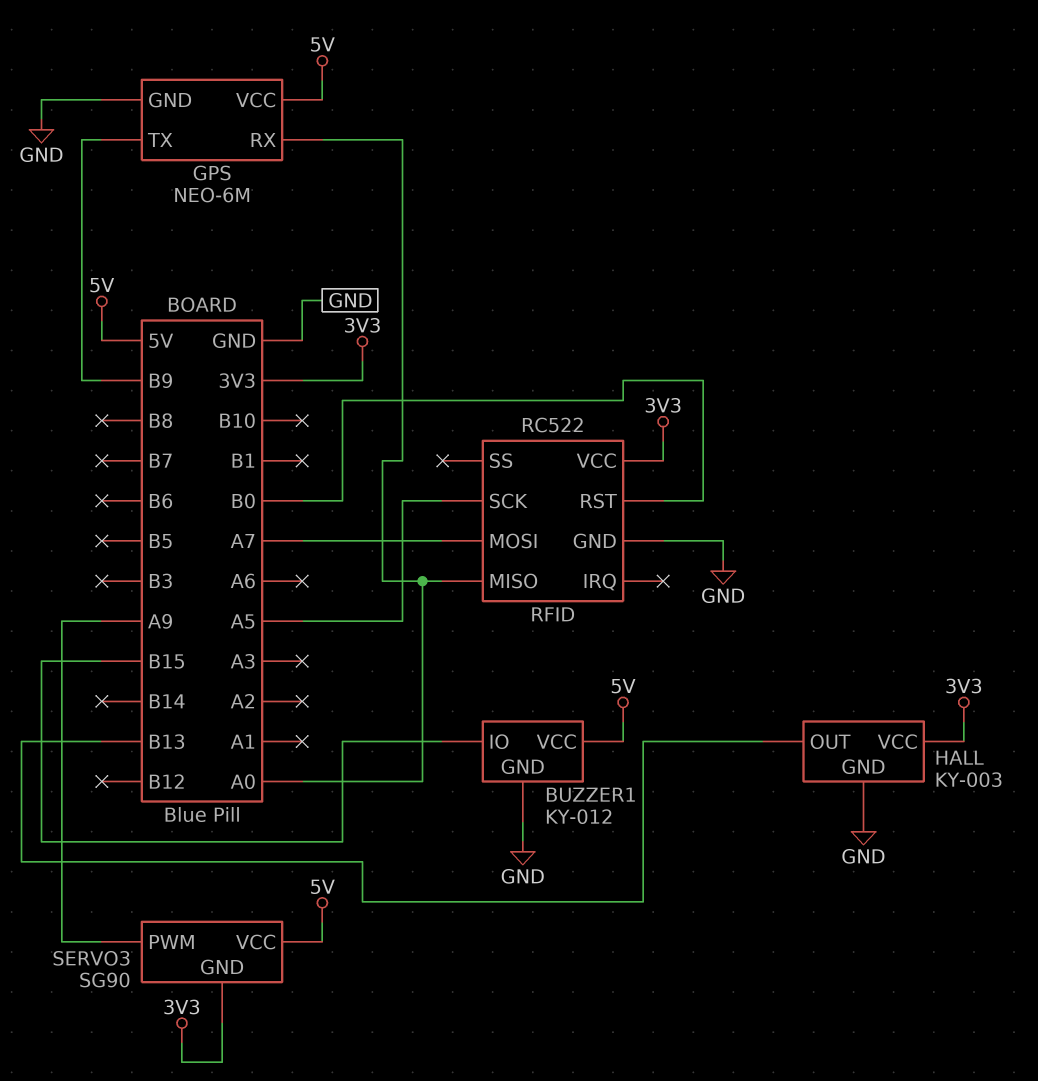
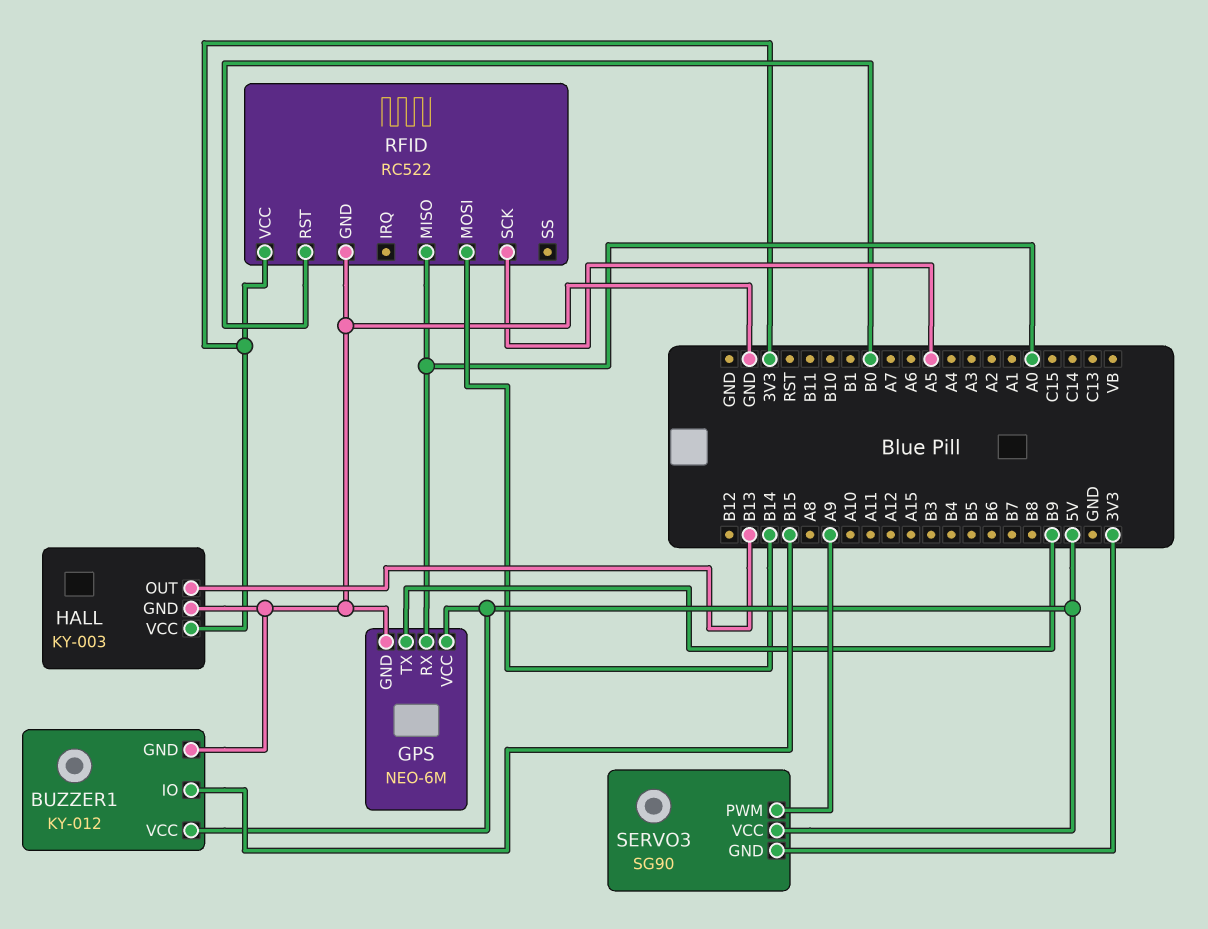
RFID pin MOSI: A7 -> B14

